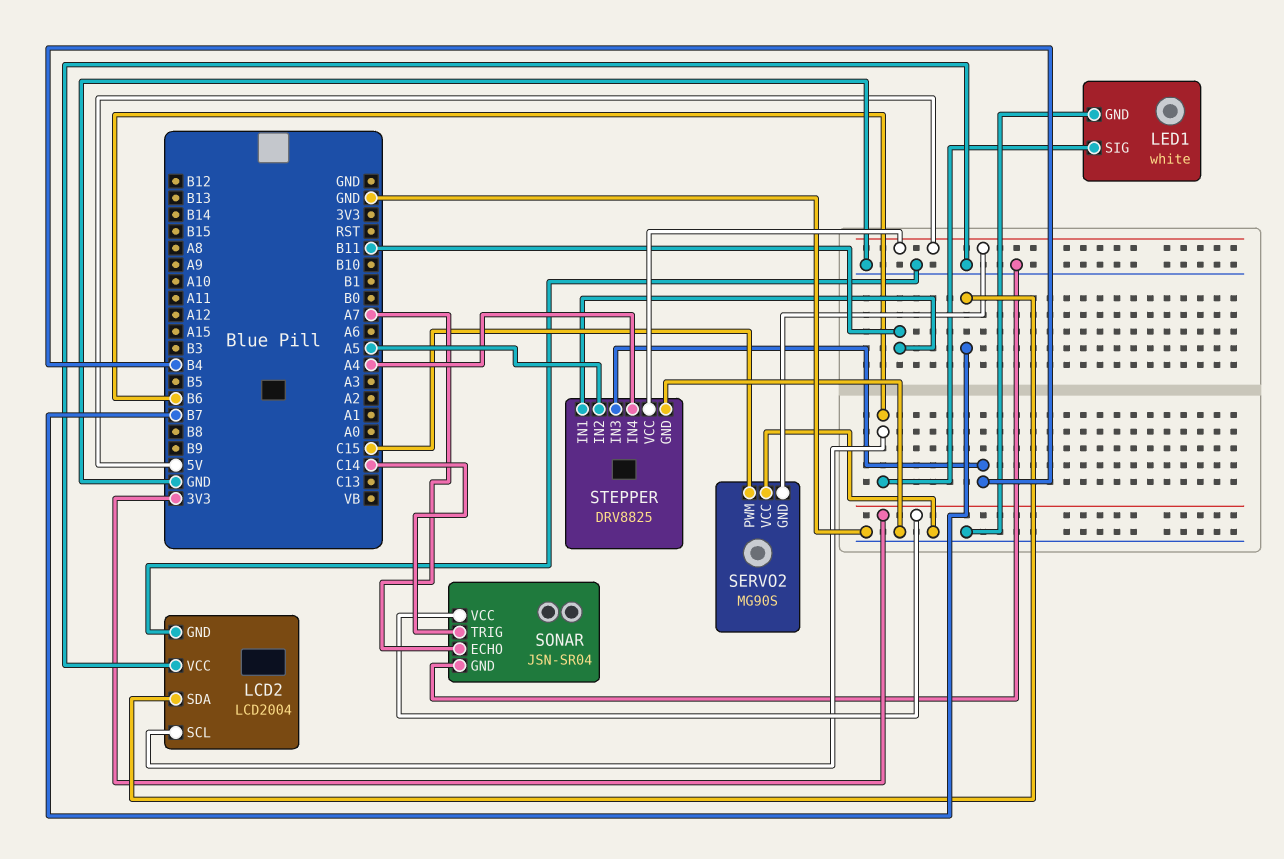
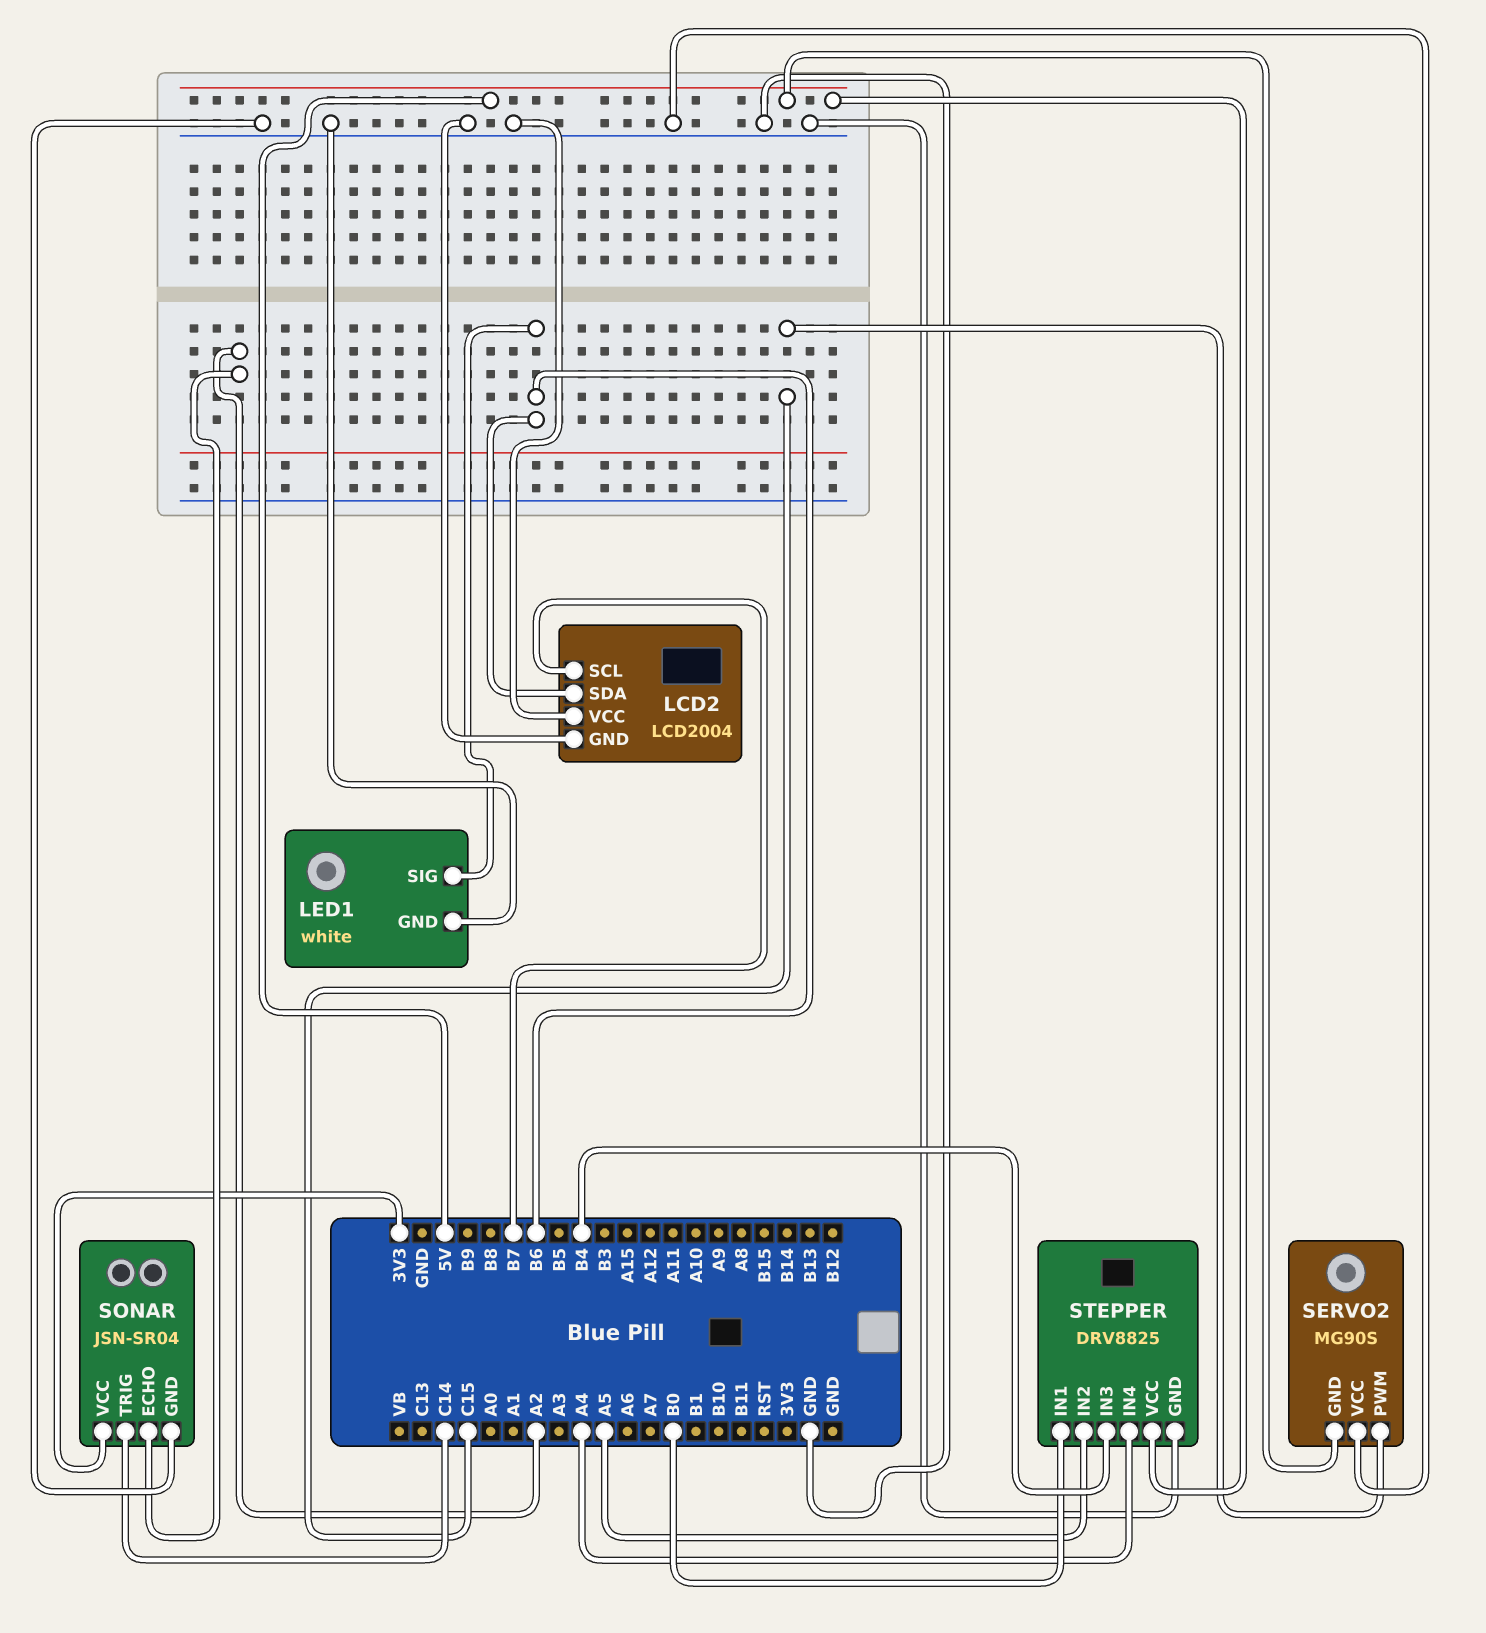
LCD2 pin SCL: B6 -> B7
LCD2 pin SDA: B7 -> B6
SONAR pin ECHO: A7 -> A2
STEPPER pin IN1: B11 -> B0

